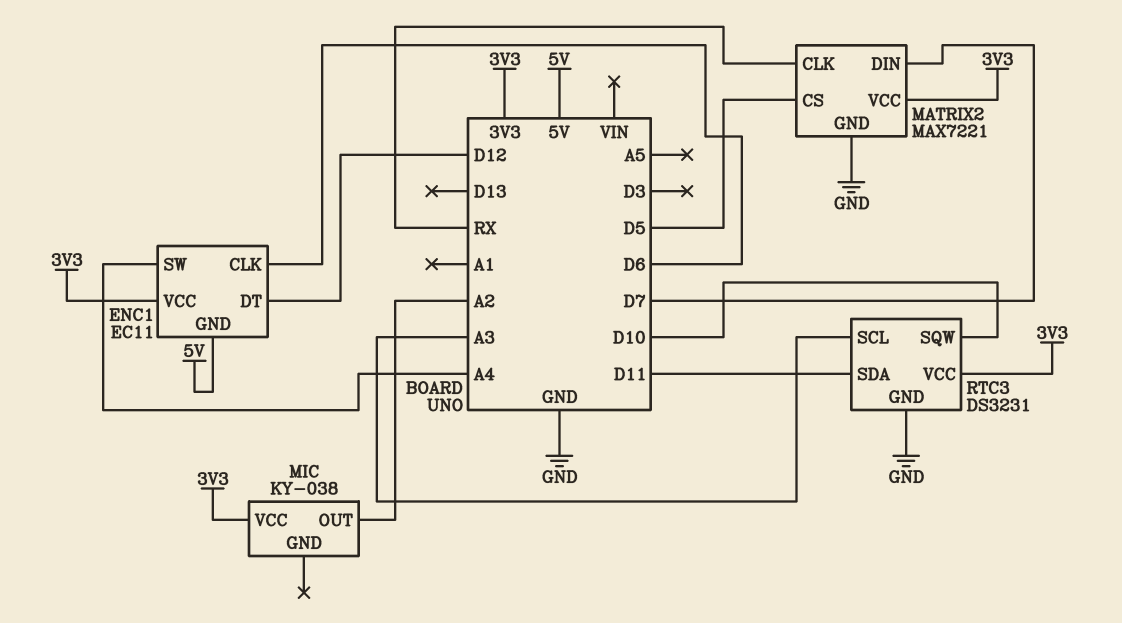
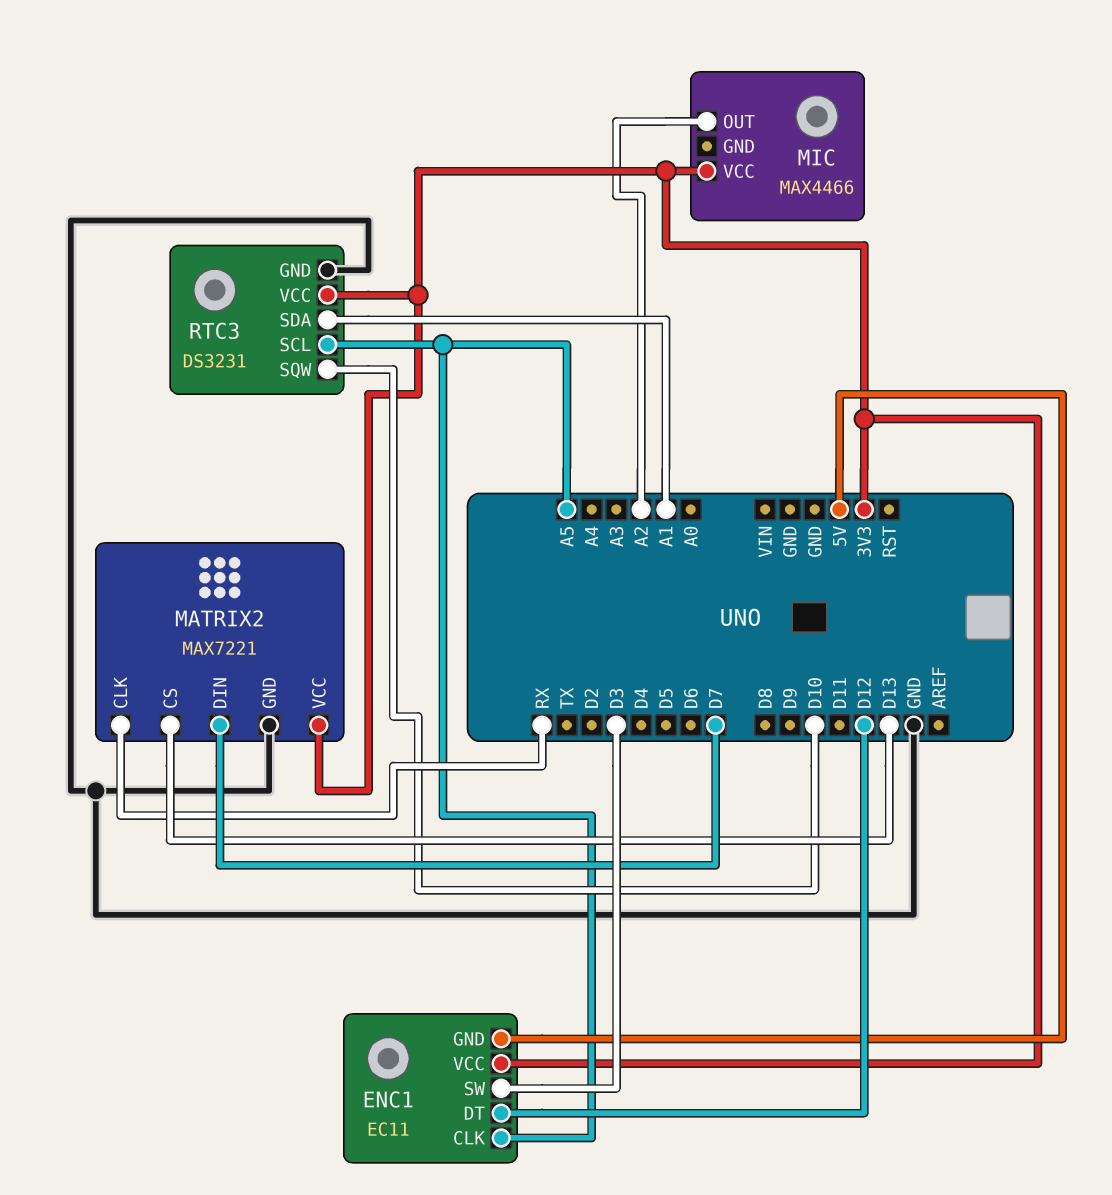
ENC1 pin CLK: D6 -> A5
ENC1 pin SW: A4 -> D3
MATRIX2 pin CS: D5 -> D13
MIC: KY-038 -> MAX4466
RTC3 pin SCL: A3 -> A5
RTC3 pin SDA: D11 -> A1

